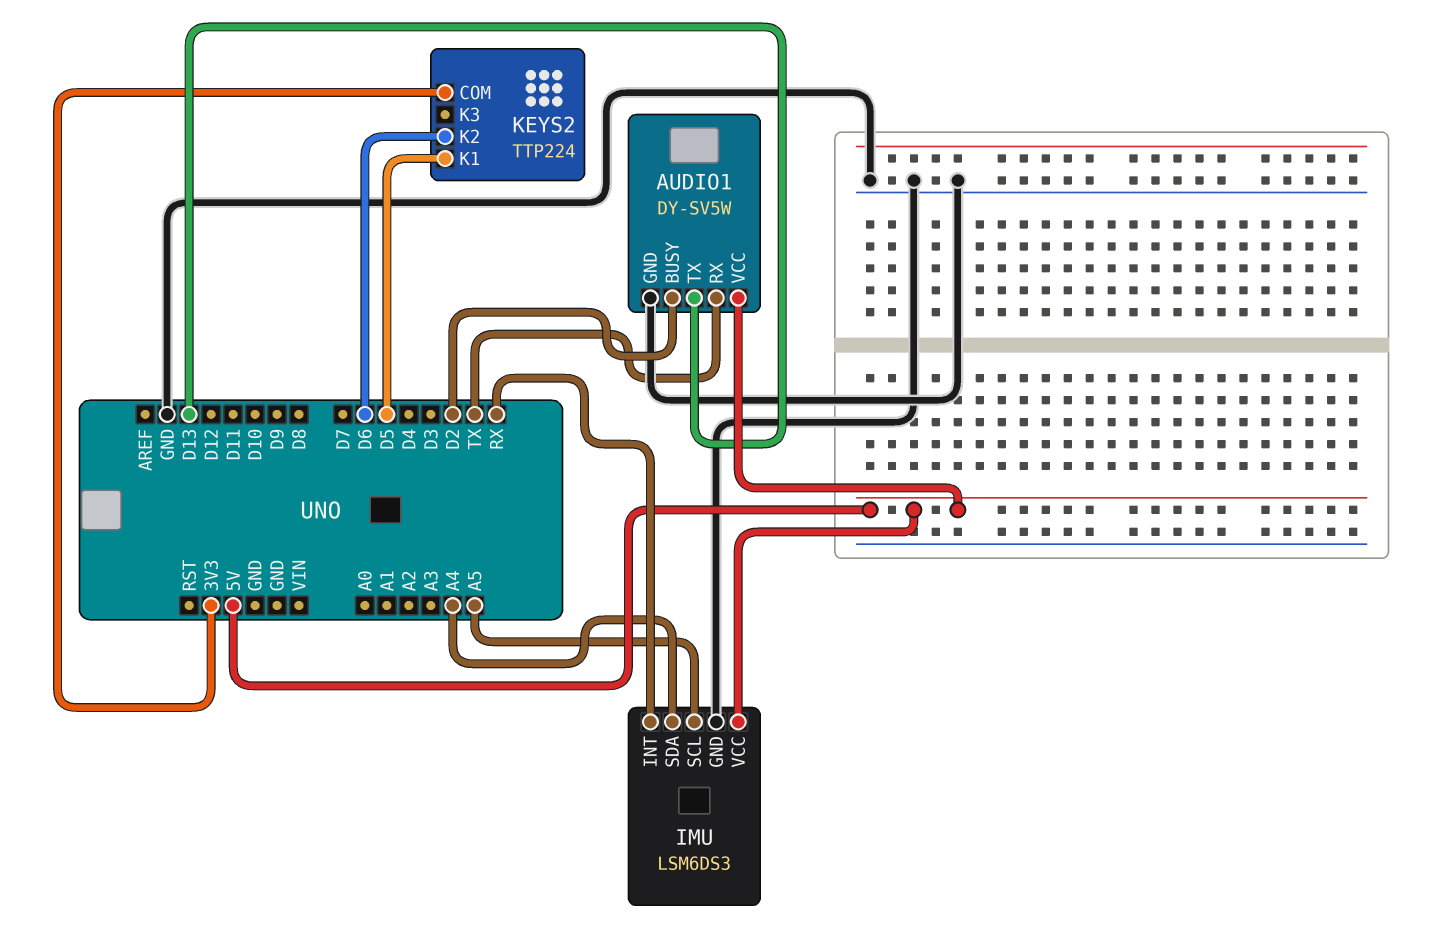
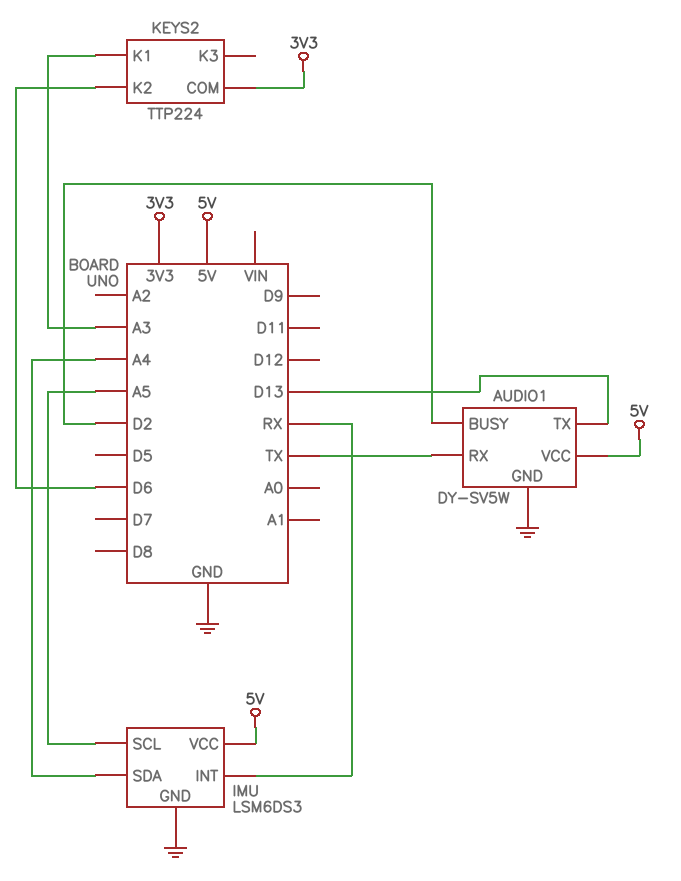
KEYS2 pin K1: D5 -> A3

